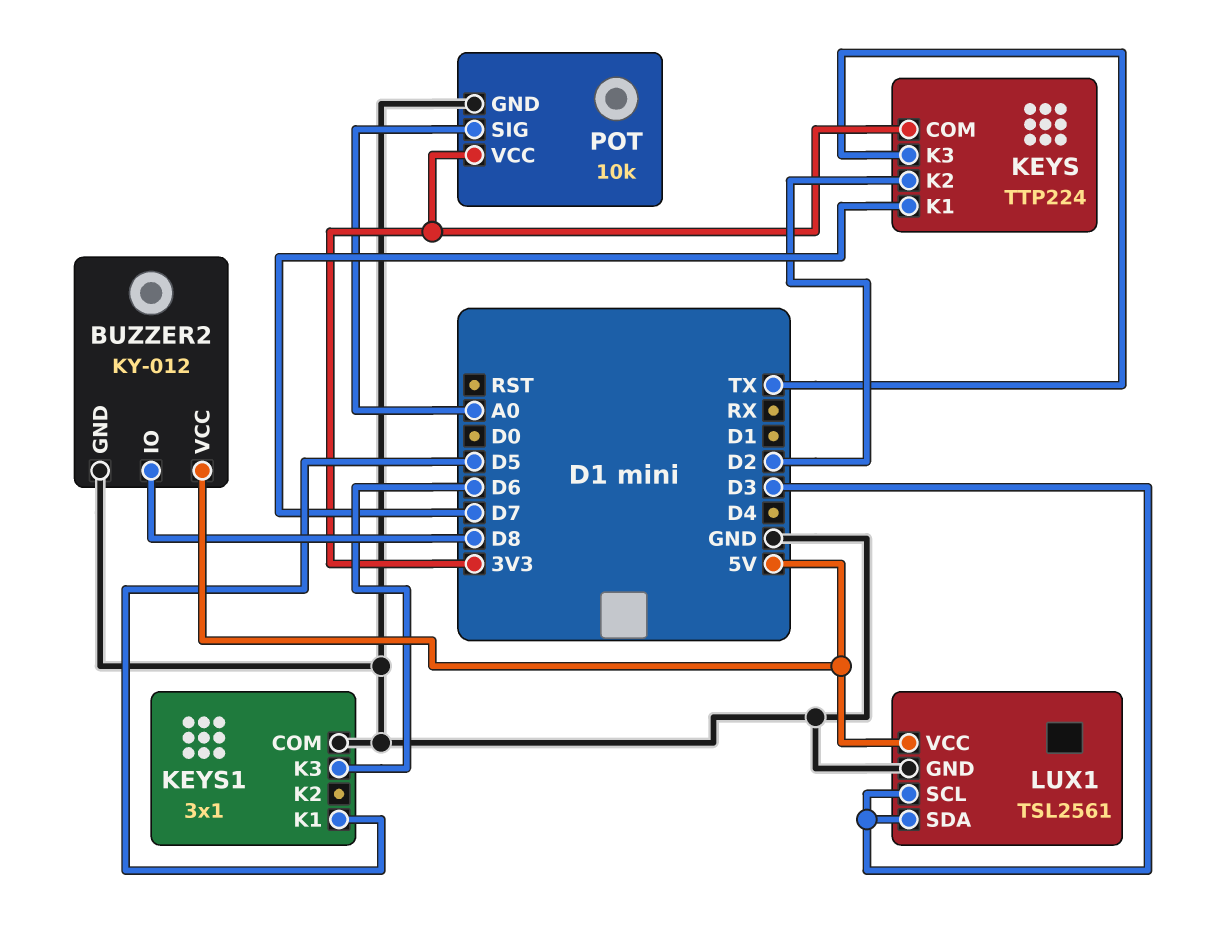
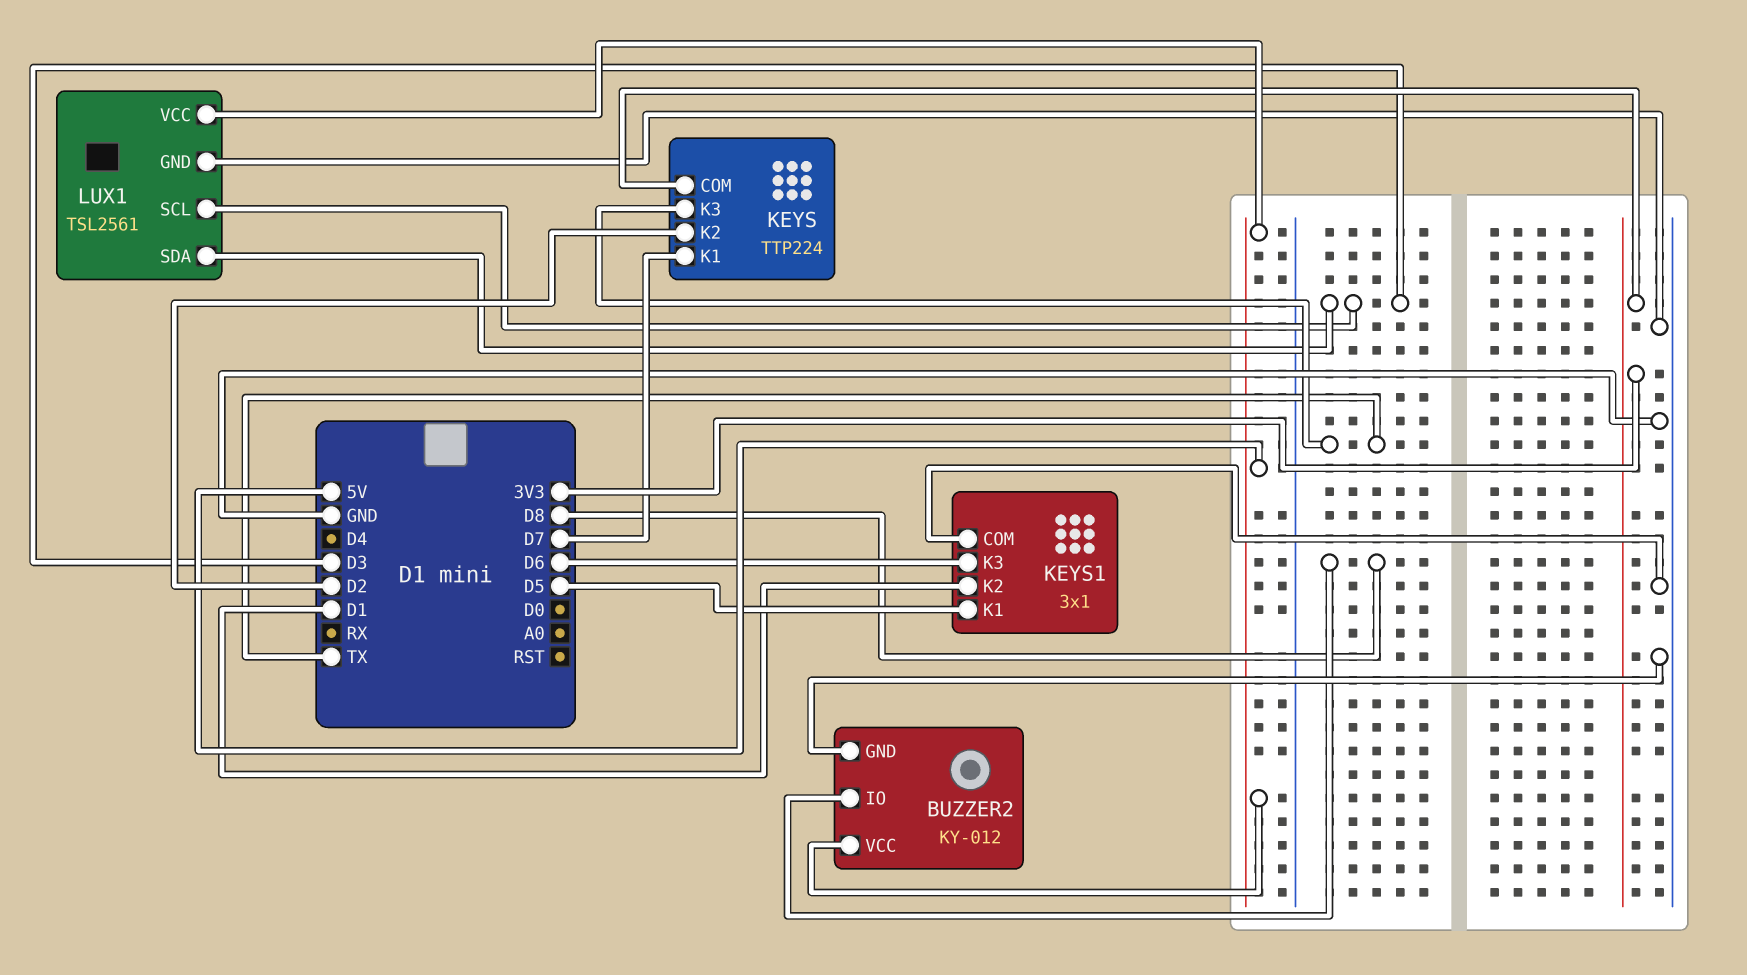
KEYS1 pin K2: none -> D1
POT: 10k -> none
POT pin GND: GND -> none
POT pin SIG: A0 -> none
POT pin VCC: 3V3 -> none

